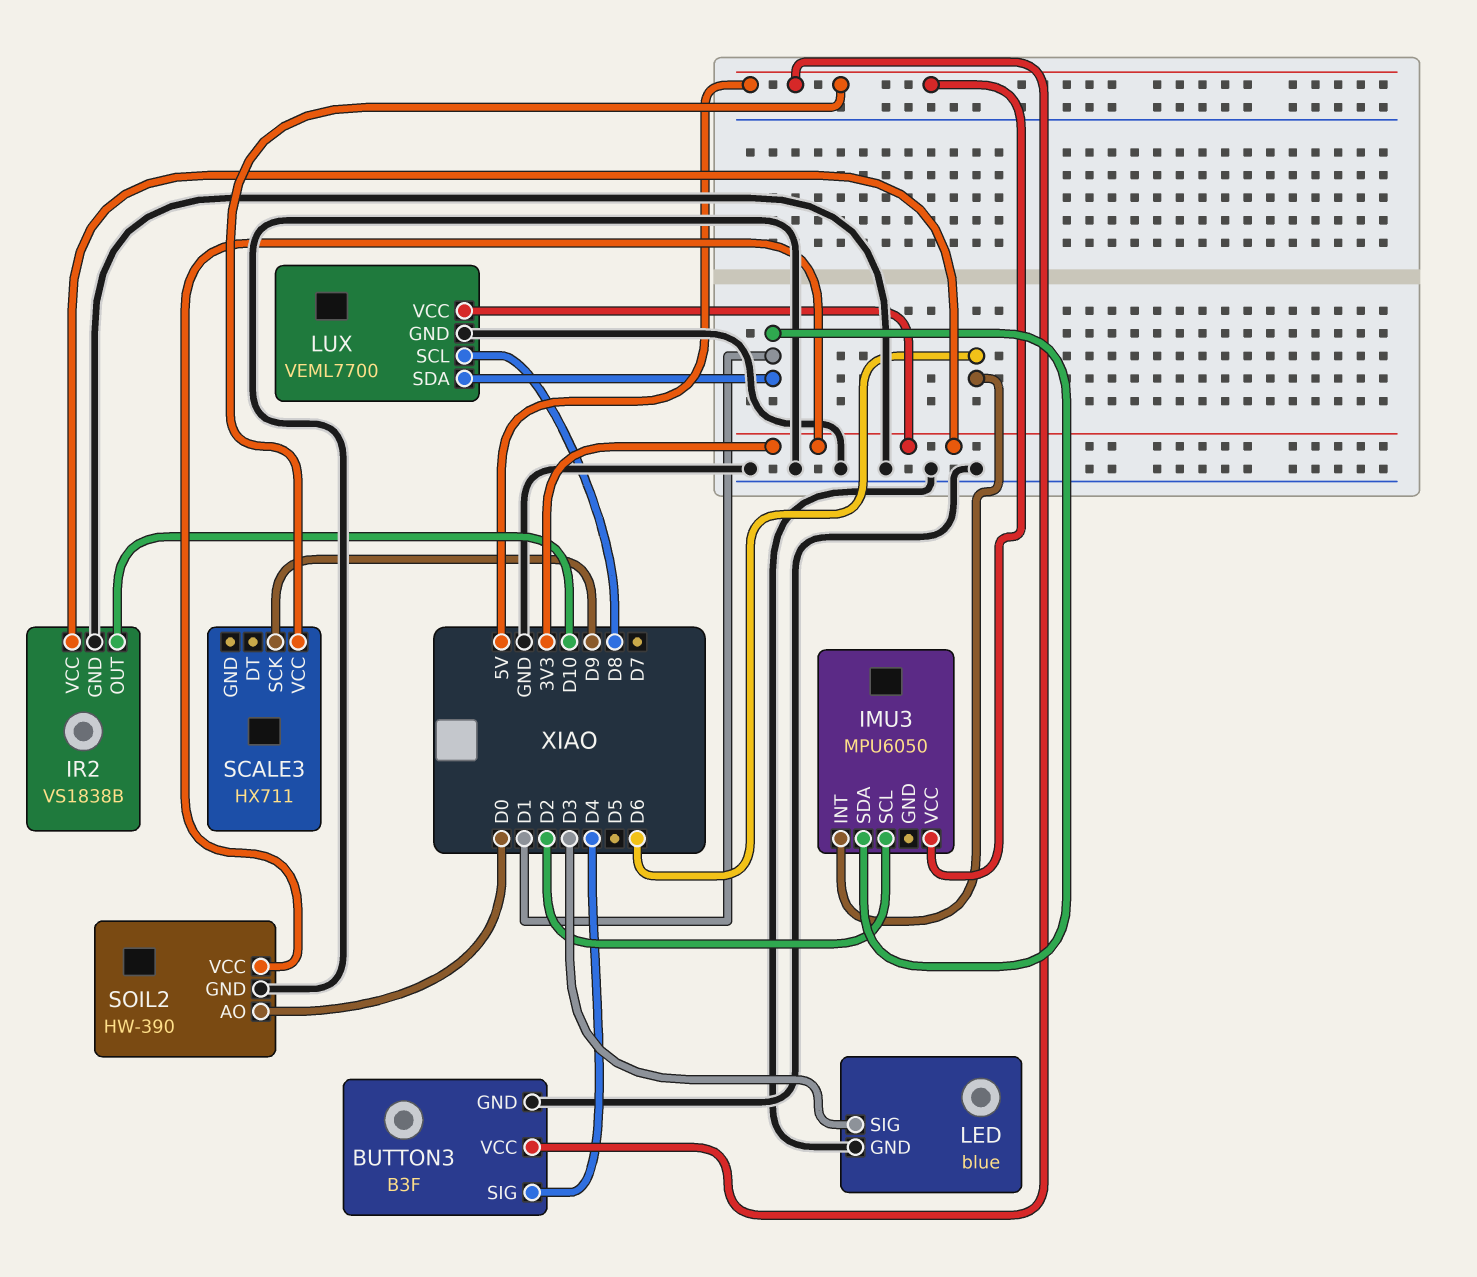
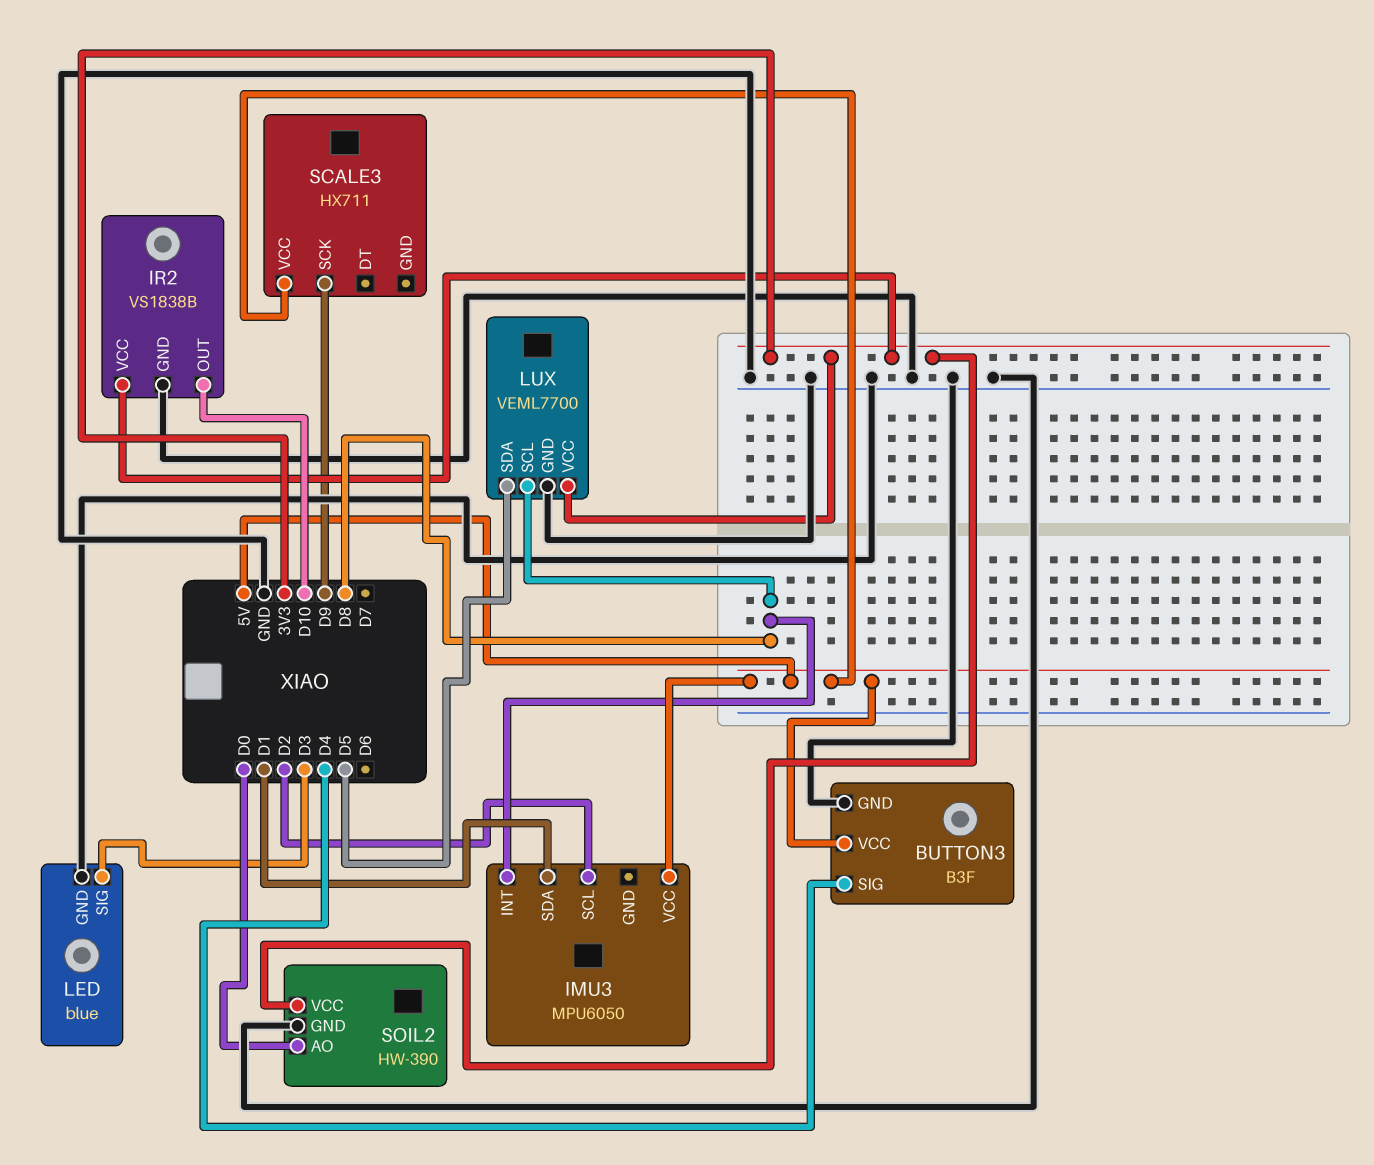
IMU3 pin INT: D6 -> D8
LUX pin SDA: D1 -> D5

